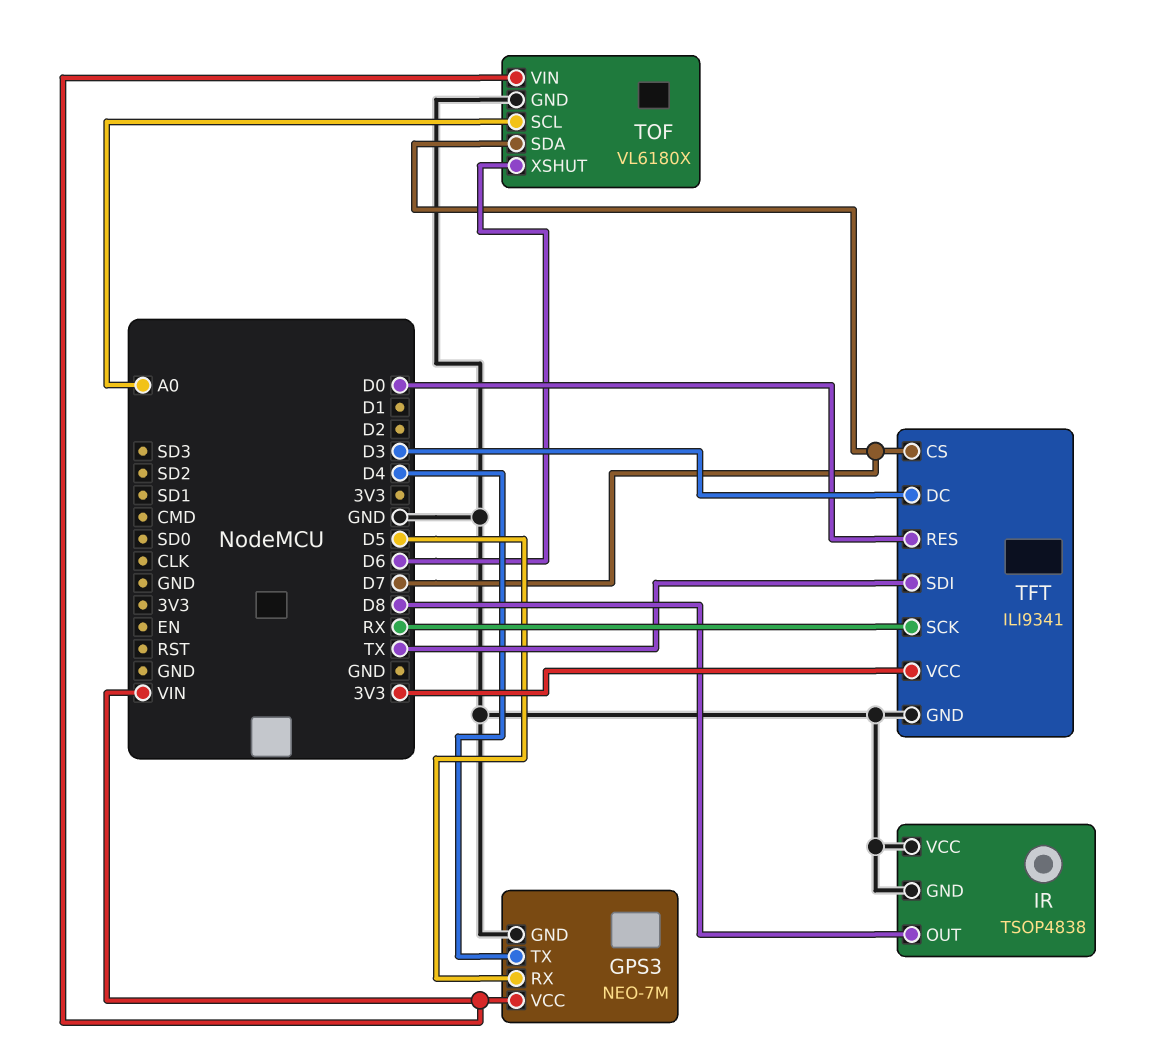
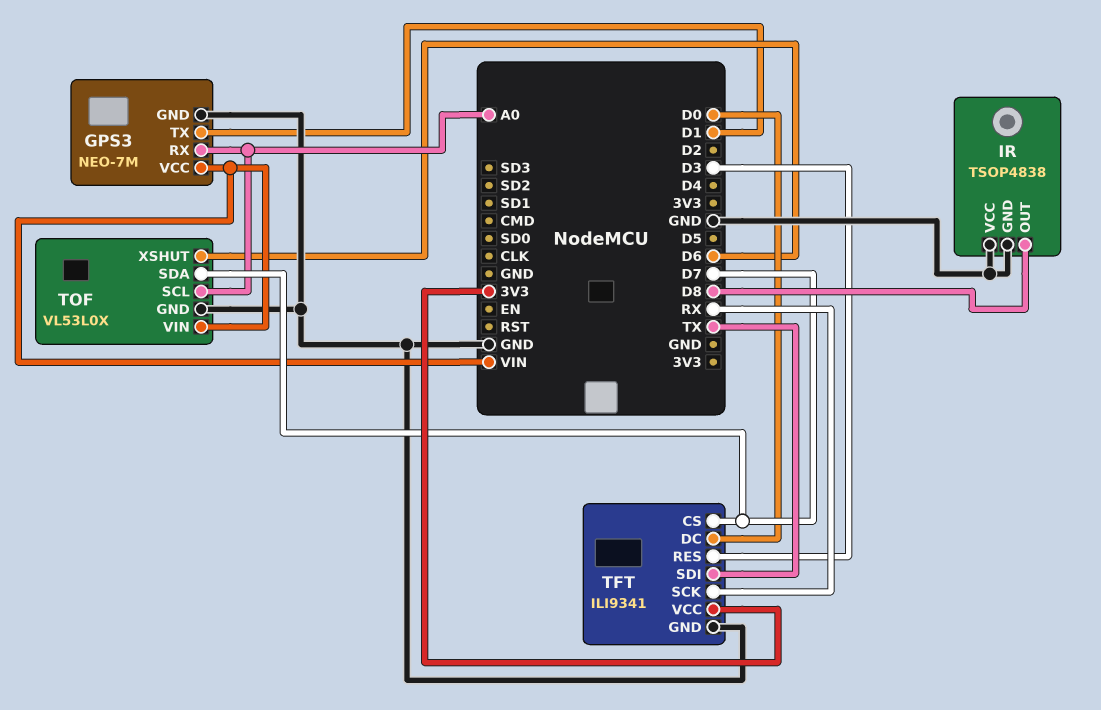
GPS3 pin RX: D5 -> A0
GPS3 pin TX: D4 -> D1
TFT pin DC: D3 -> D0
TFT pin RES: D0 -> D3
TOF: VL6180X -> VL53L0X

